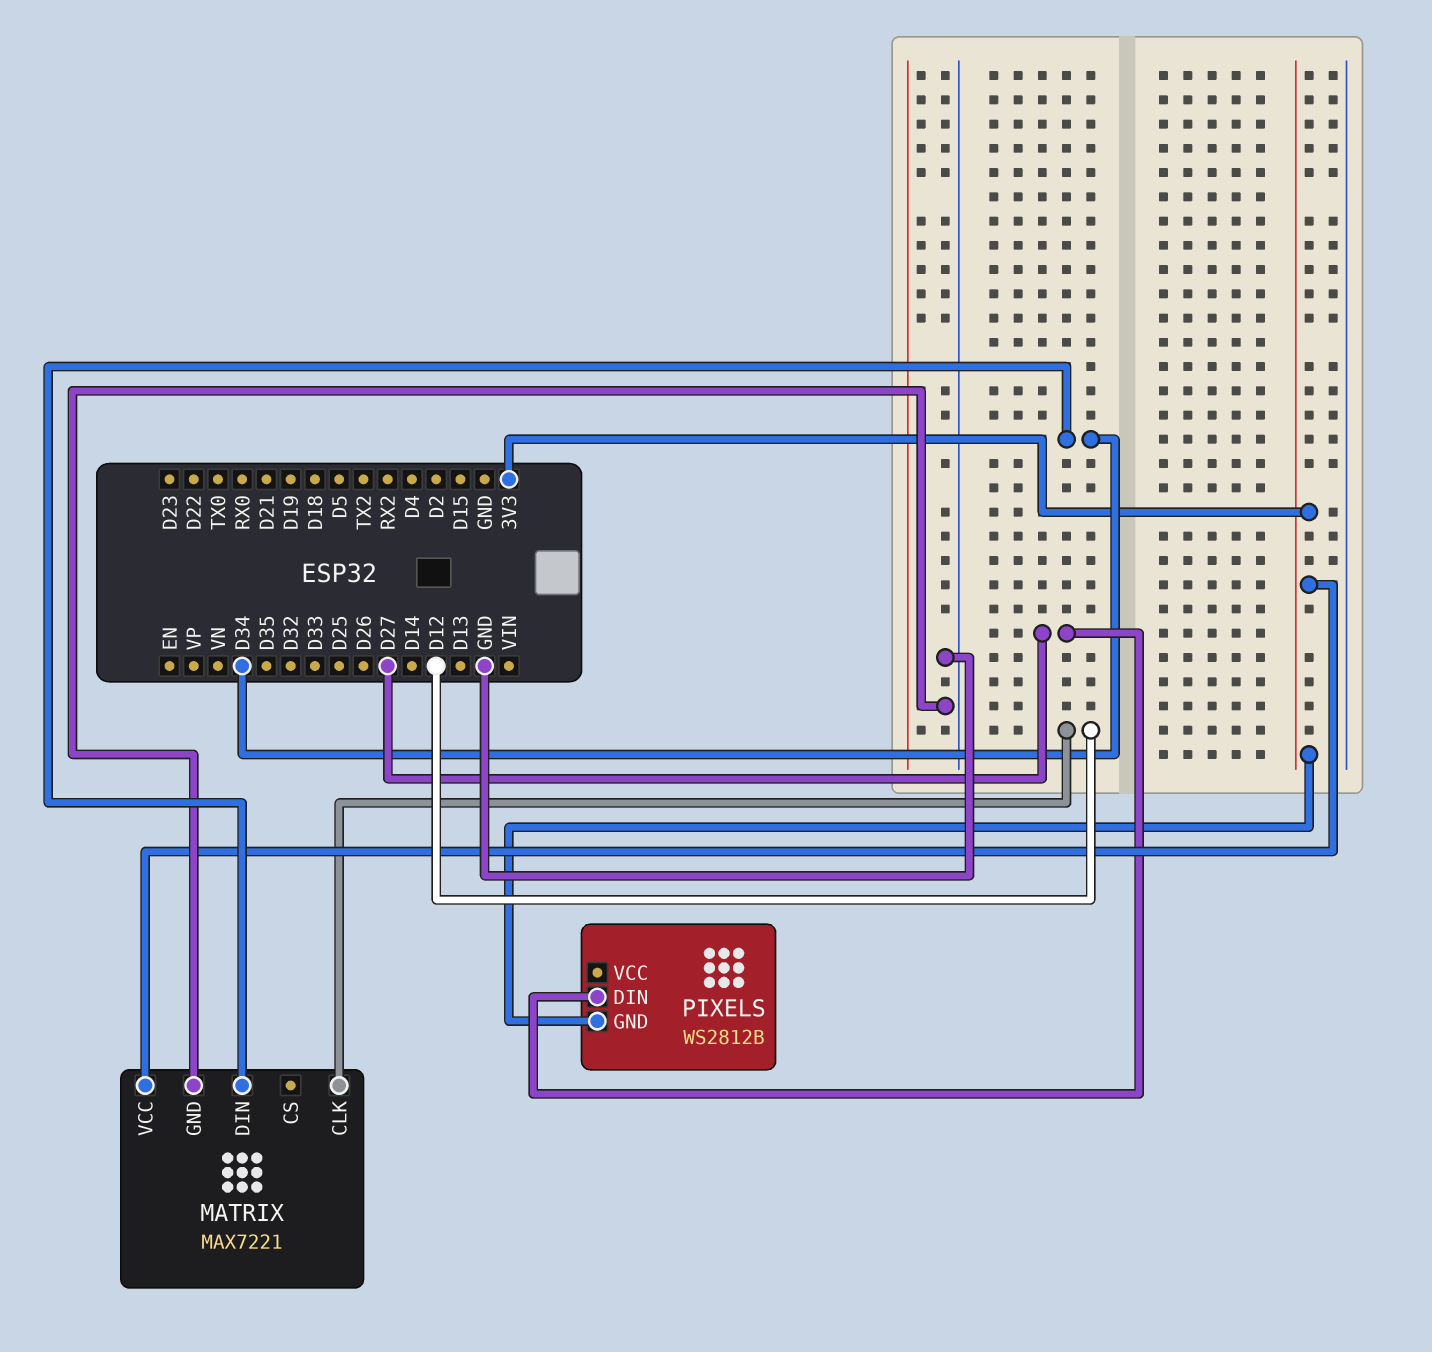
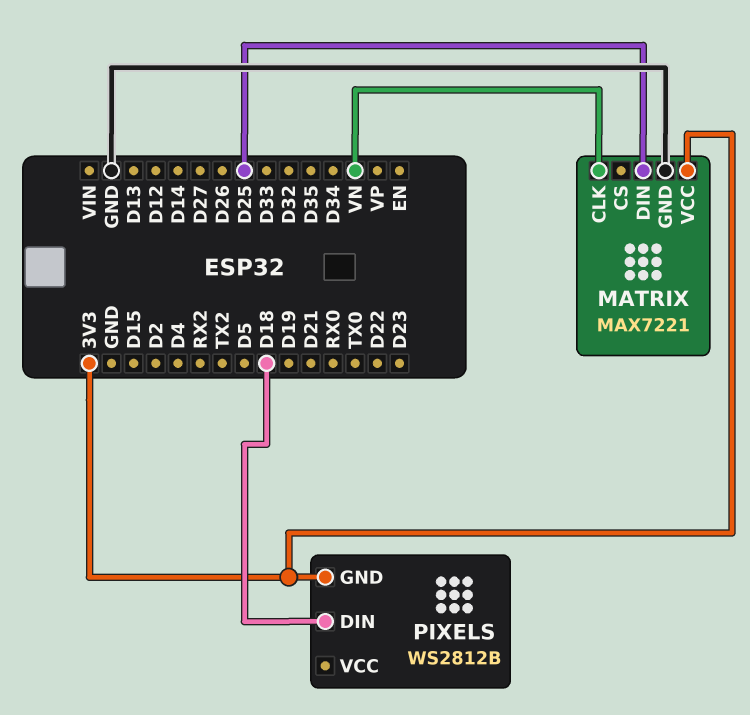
MATRIX pin CLK: D12 -> VN
MATRIX pin DIN: D34 -> D25
PIXELS pin DIN: D27 -> D18

